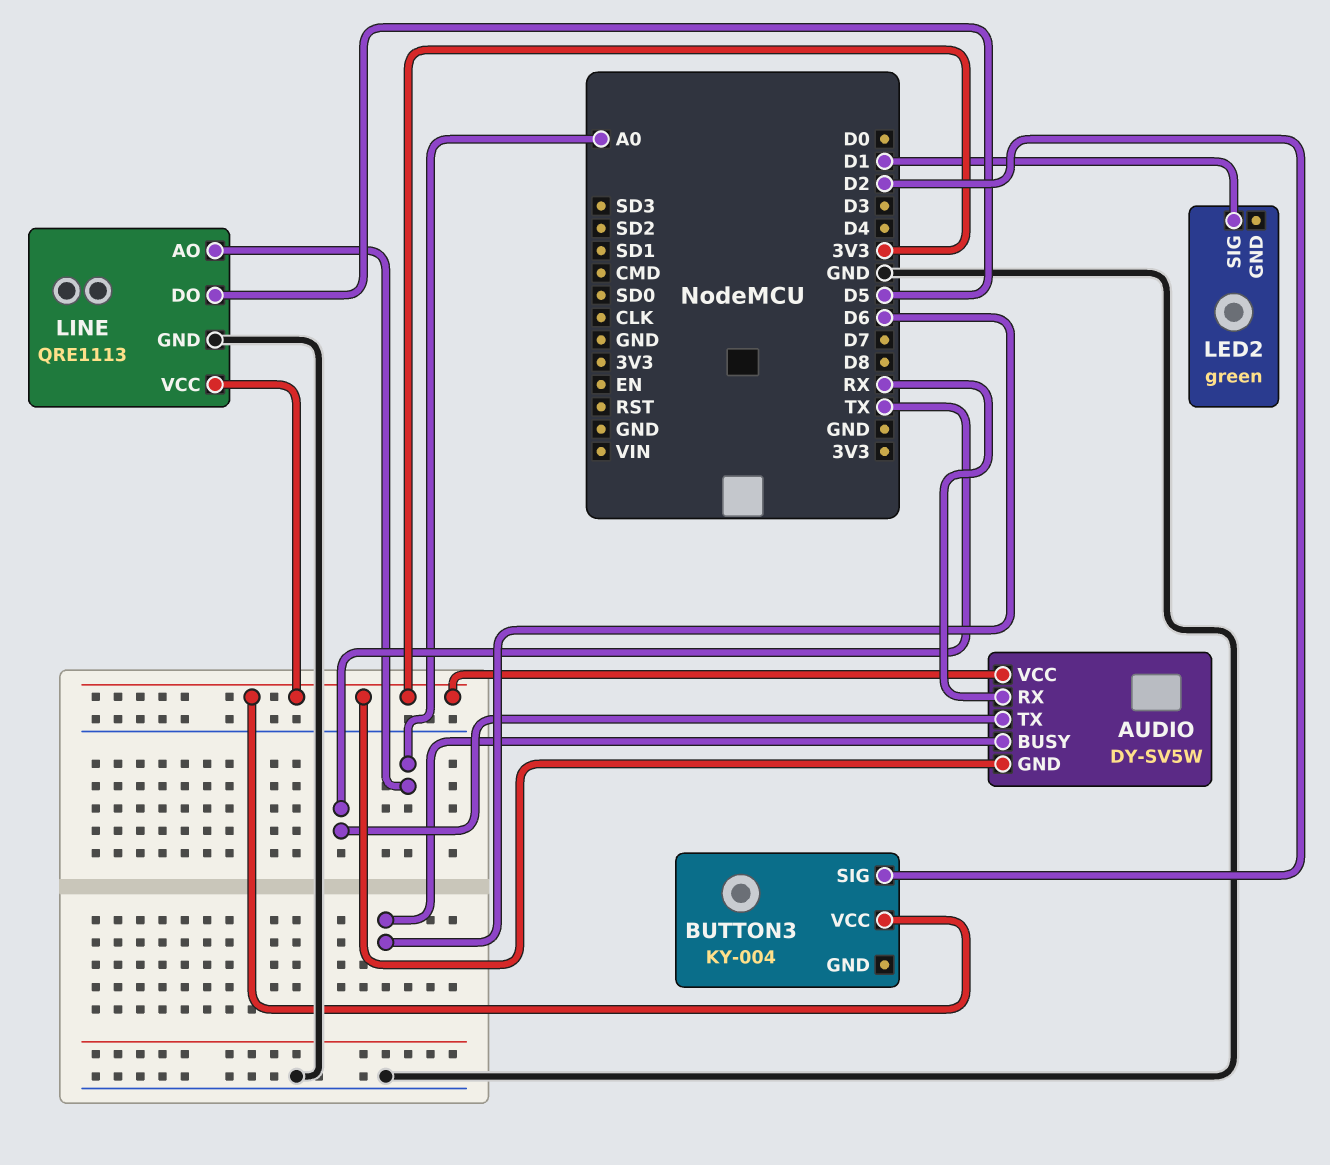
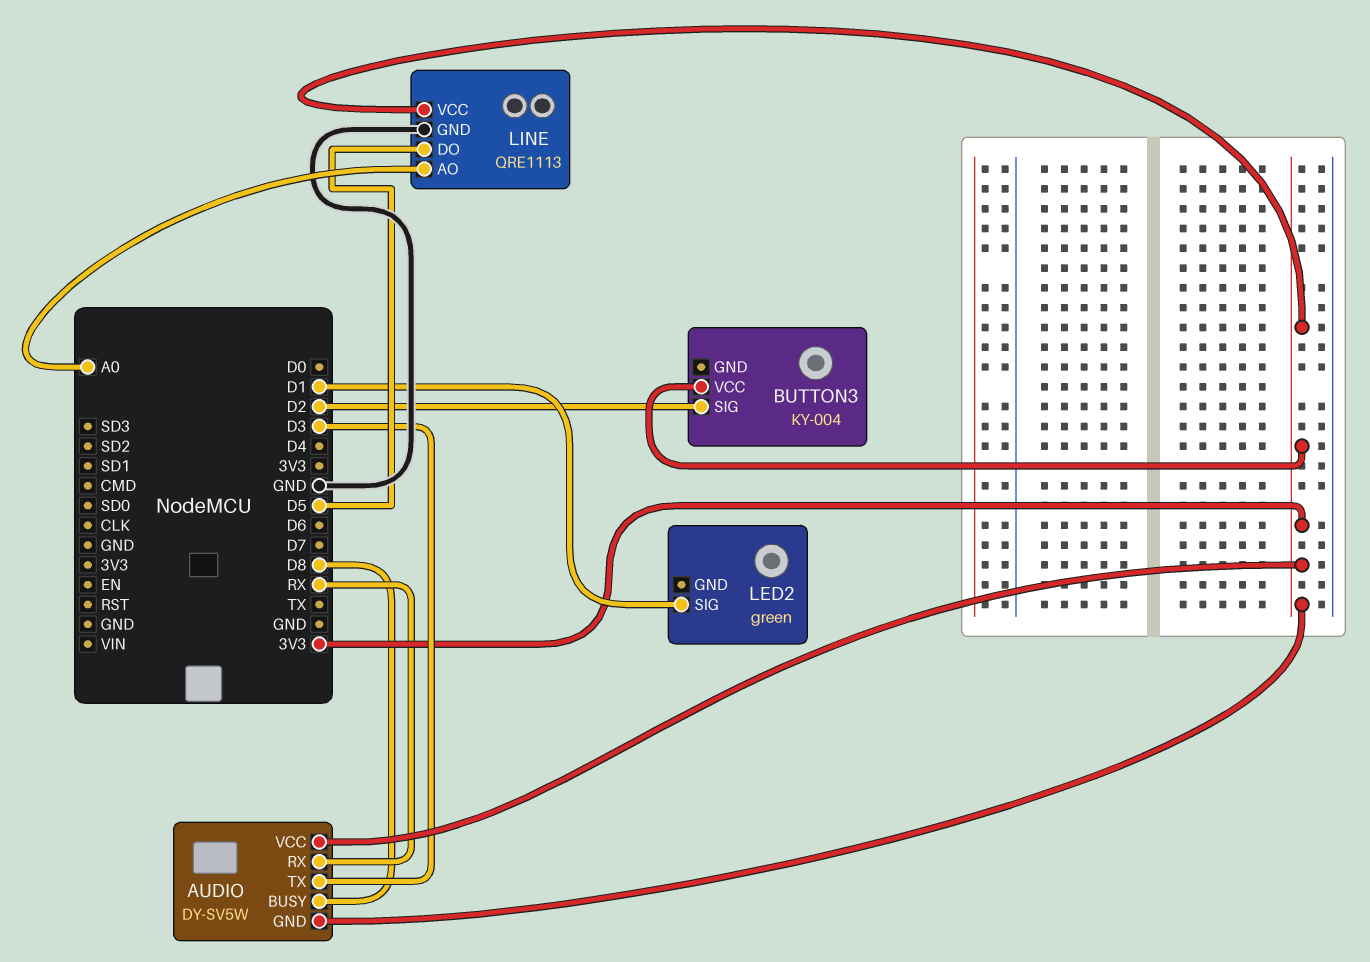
AUDIO pin BUSY: D6 -> D8
AUDIO pin TX: TX -> D3

